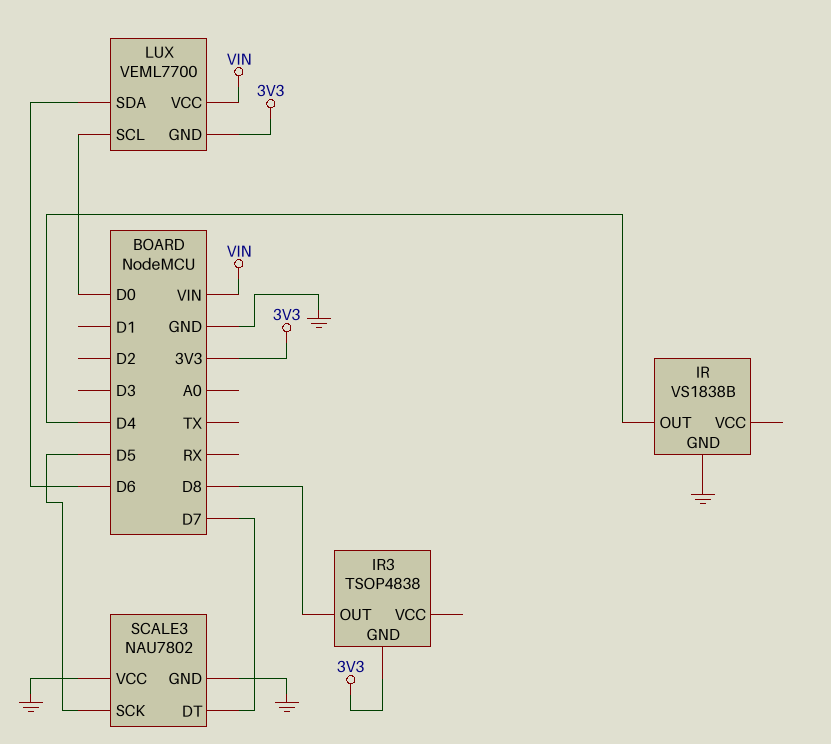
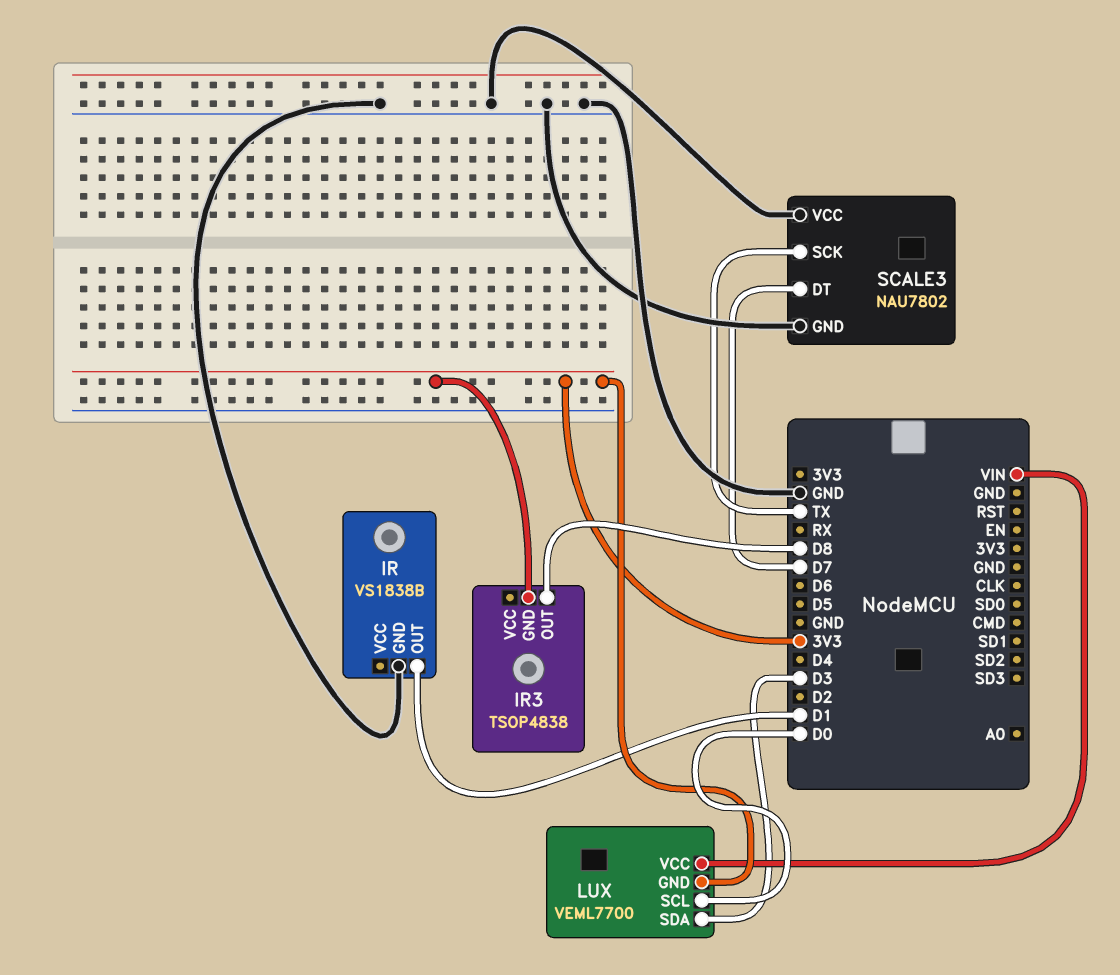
IR pin OUT: D4 -> D1
LUX pin SDA: D6 -> D3
SCALE3 pin SCK: D5 -> TX

